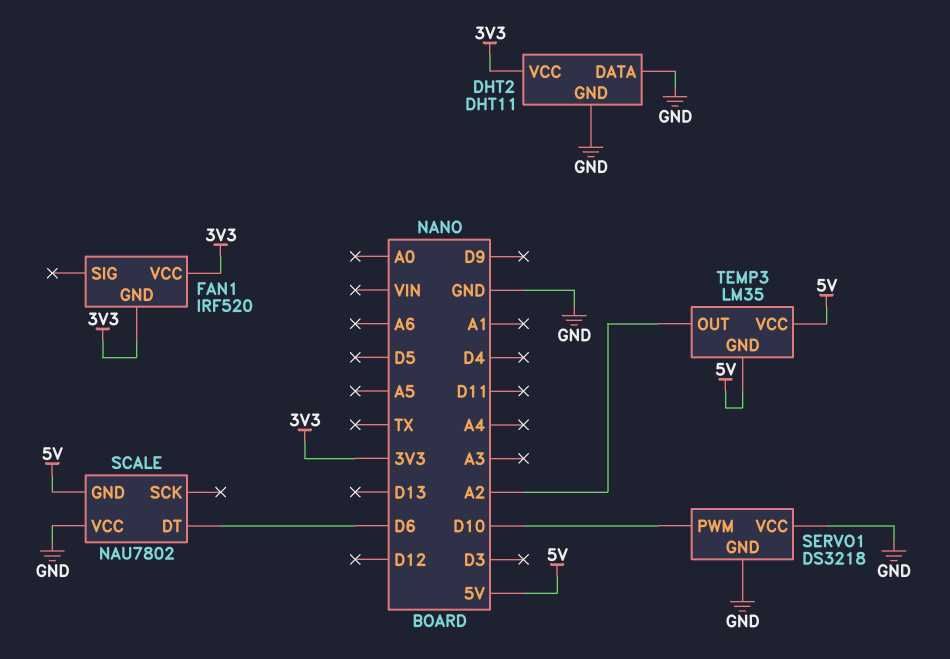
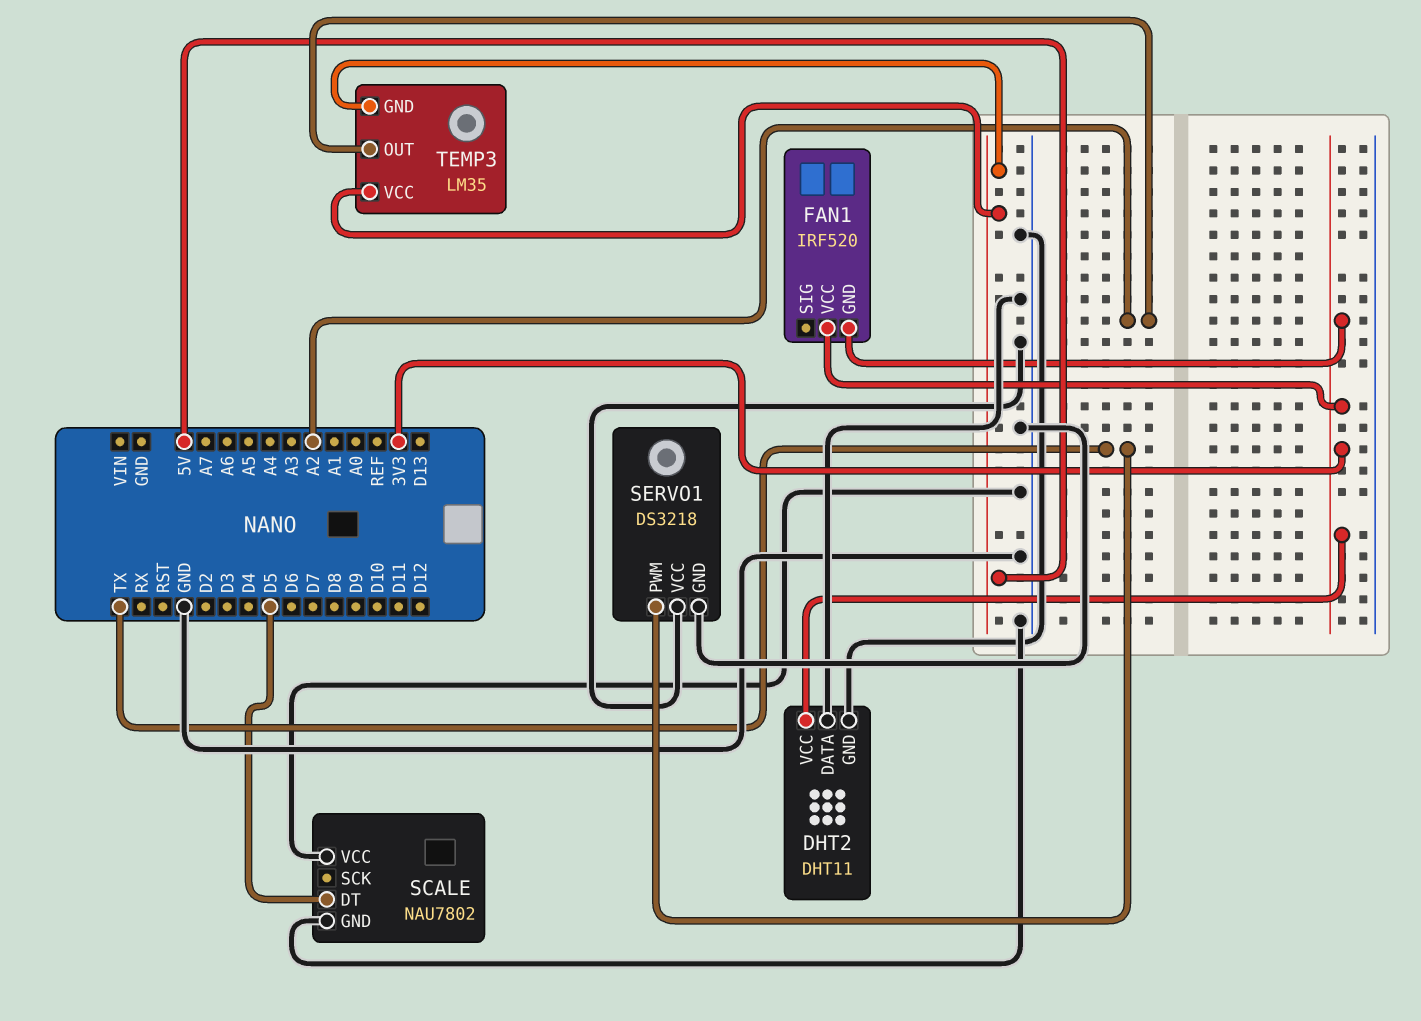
SCALE pin DT: D6 -> D5
SCALE pin GND: 5V -> GND
SERVO1 pin PWM: D10 -> TX

